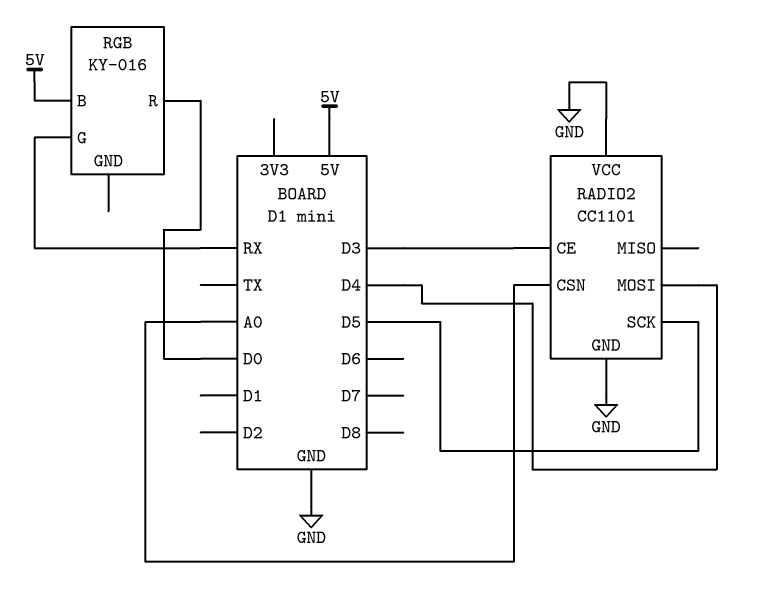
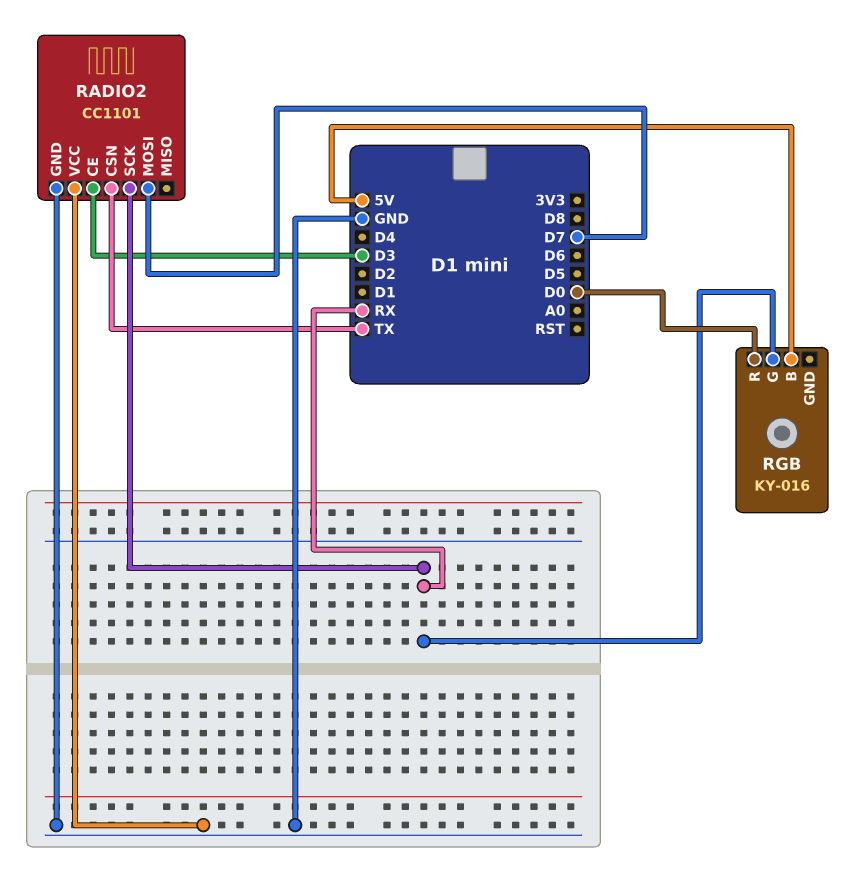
RADIO2 pin CSN: A0 -> TX
RADIO2 pin MOSI: D4 -> D7
RADIO2 pin SCK: D5 -> RX

